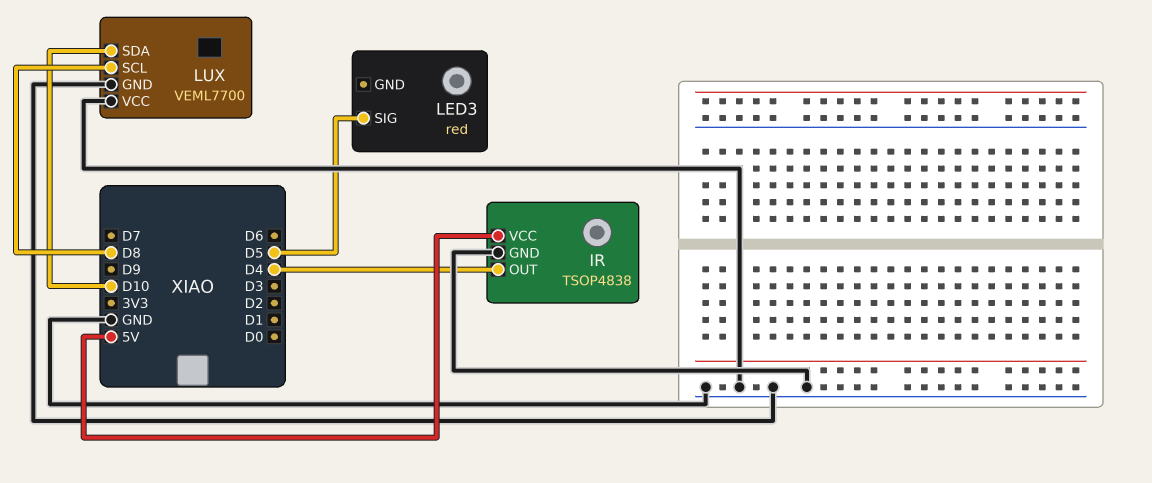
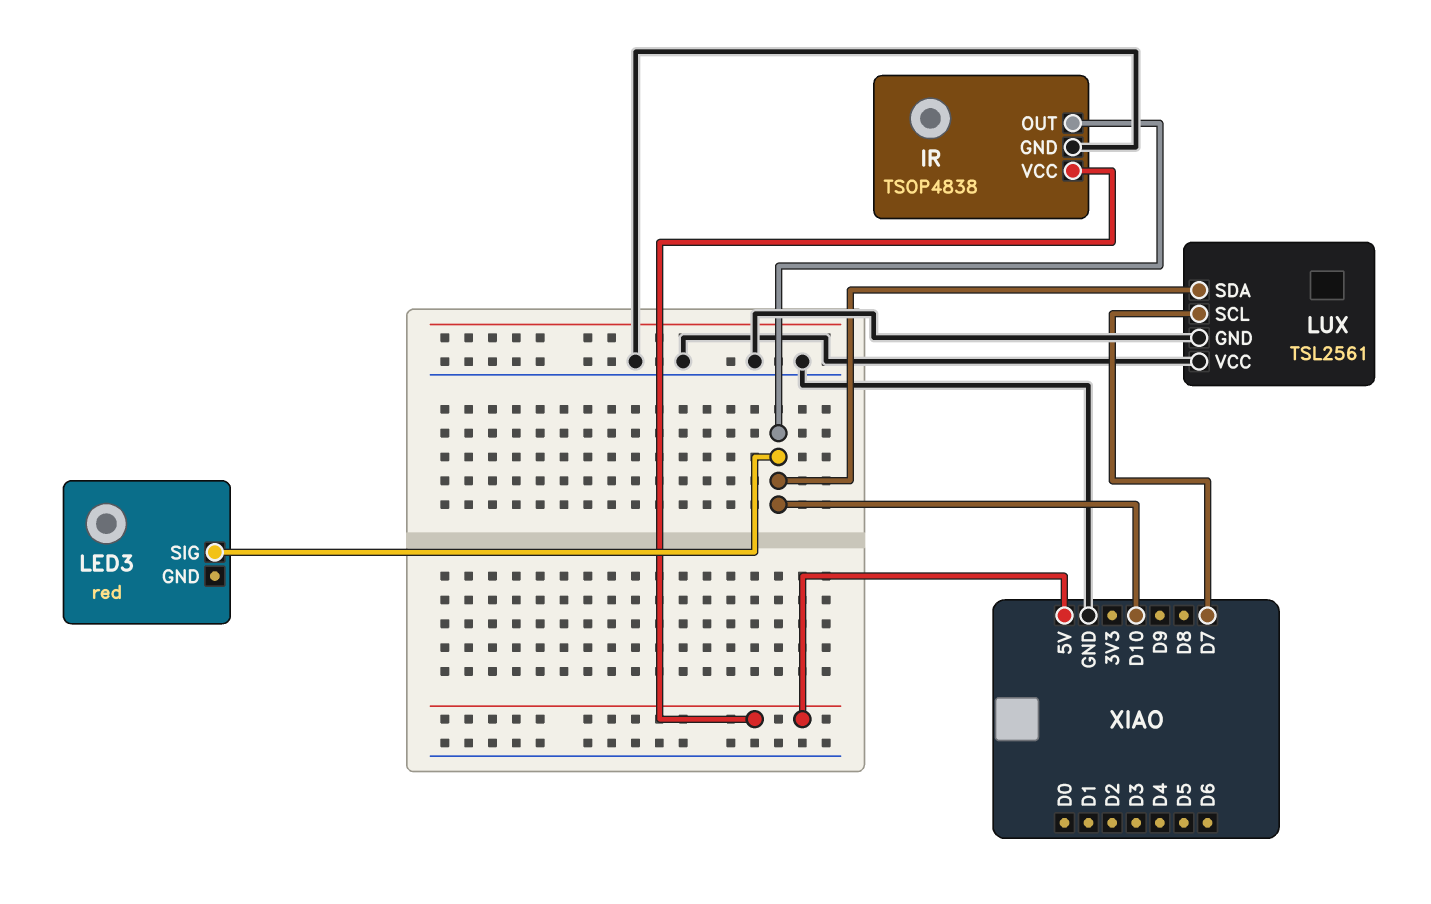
IR pin OUT: D4 -> D10
LED3 pin SIG: D5 -> D10
LUX: VEML7700 -> TSL2561
LUX pin SCL: D8 -> D7

